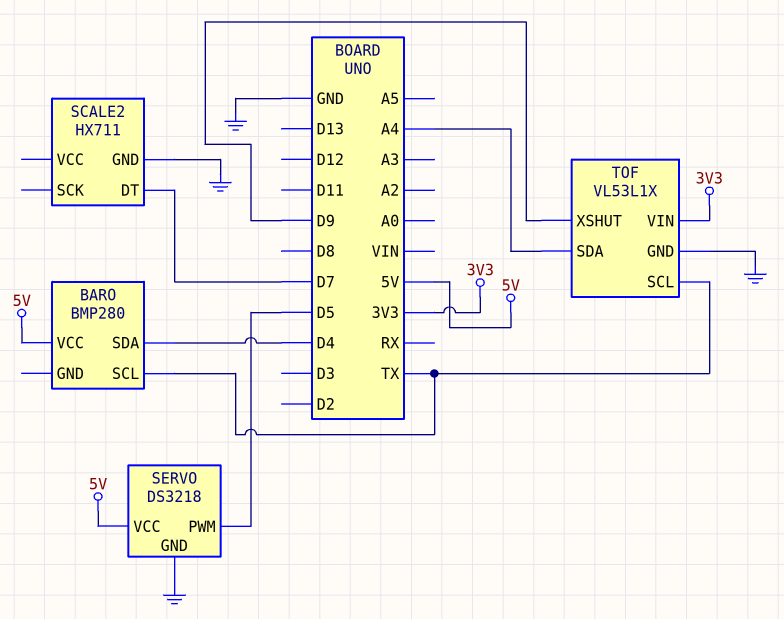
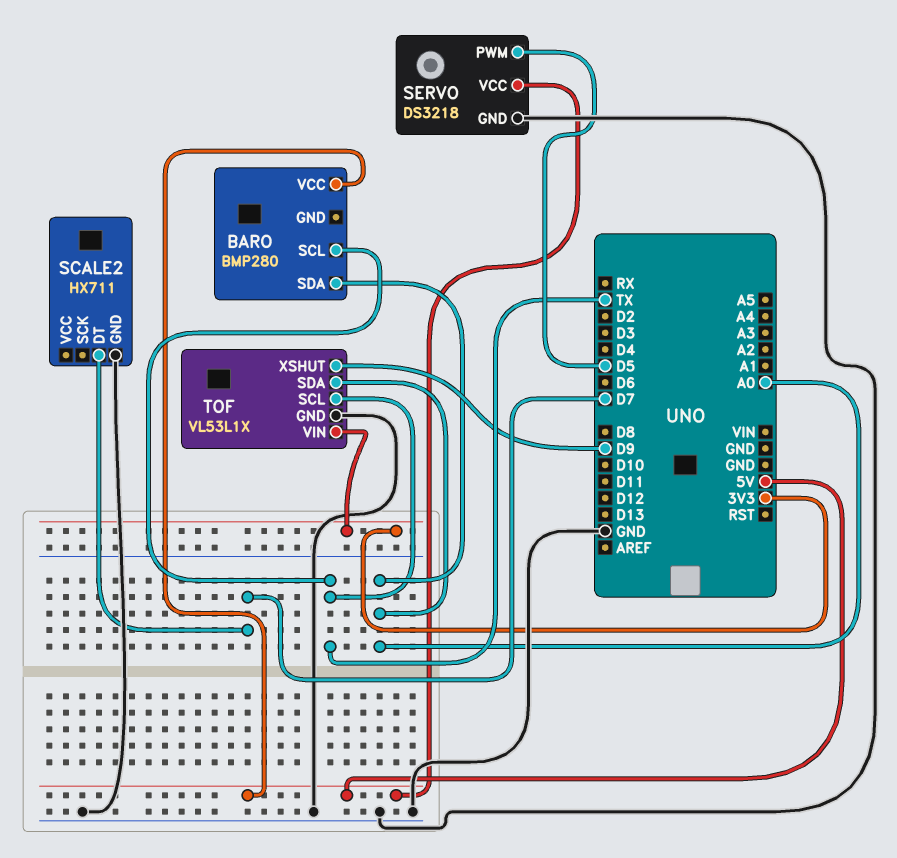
BARO pin SDA: D4 -> A0
TOF pin SDA: A4 -> A0

